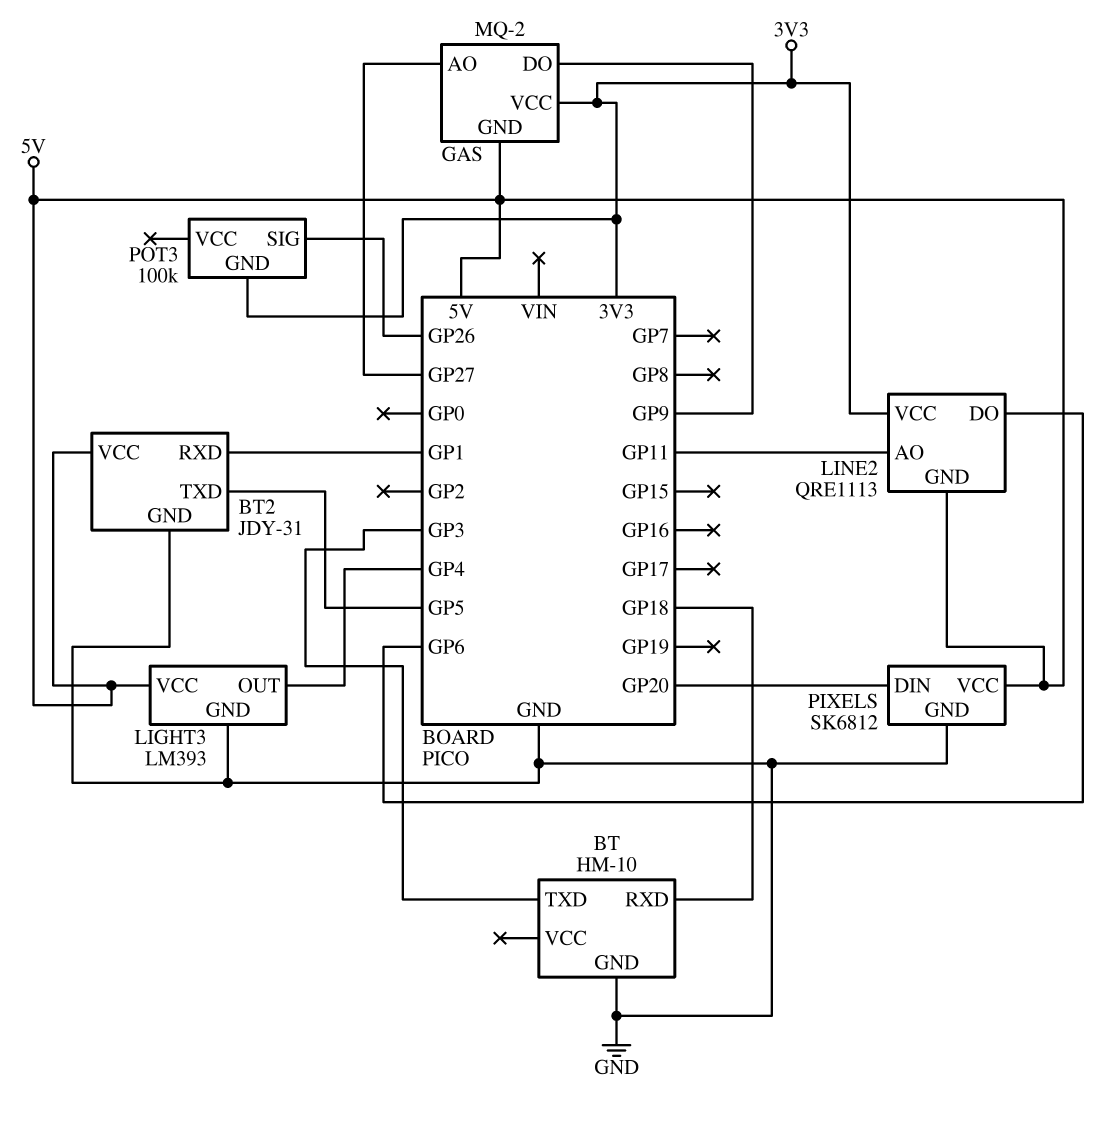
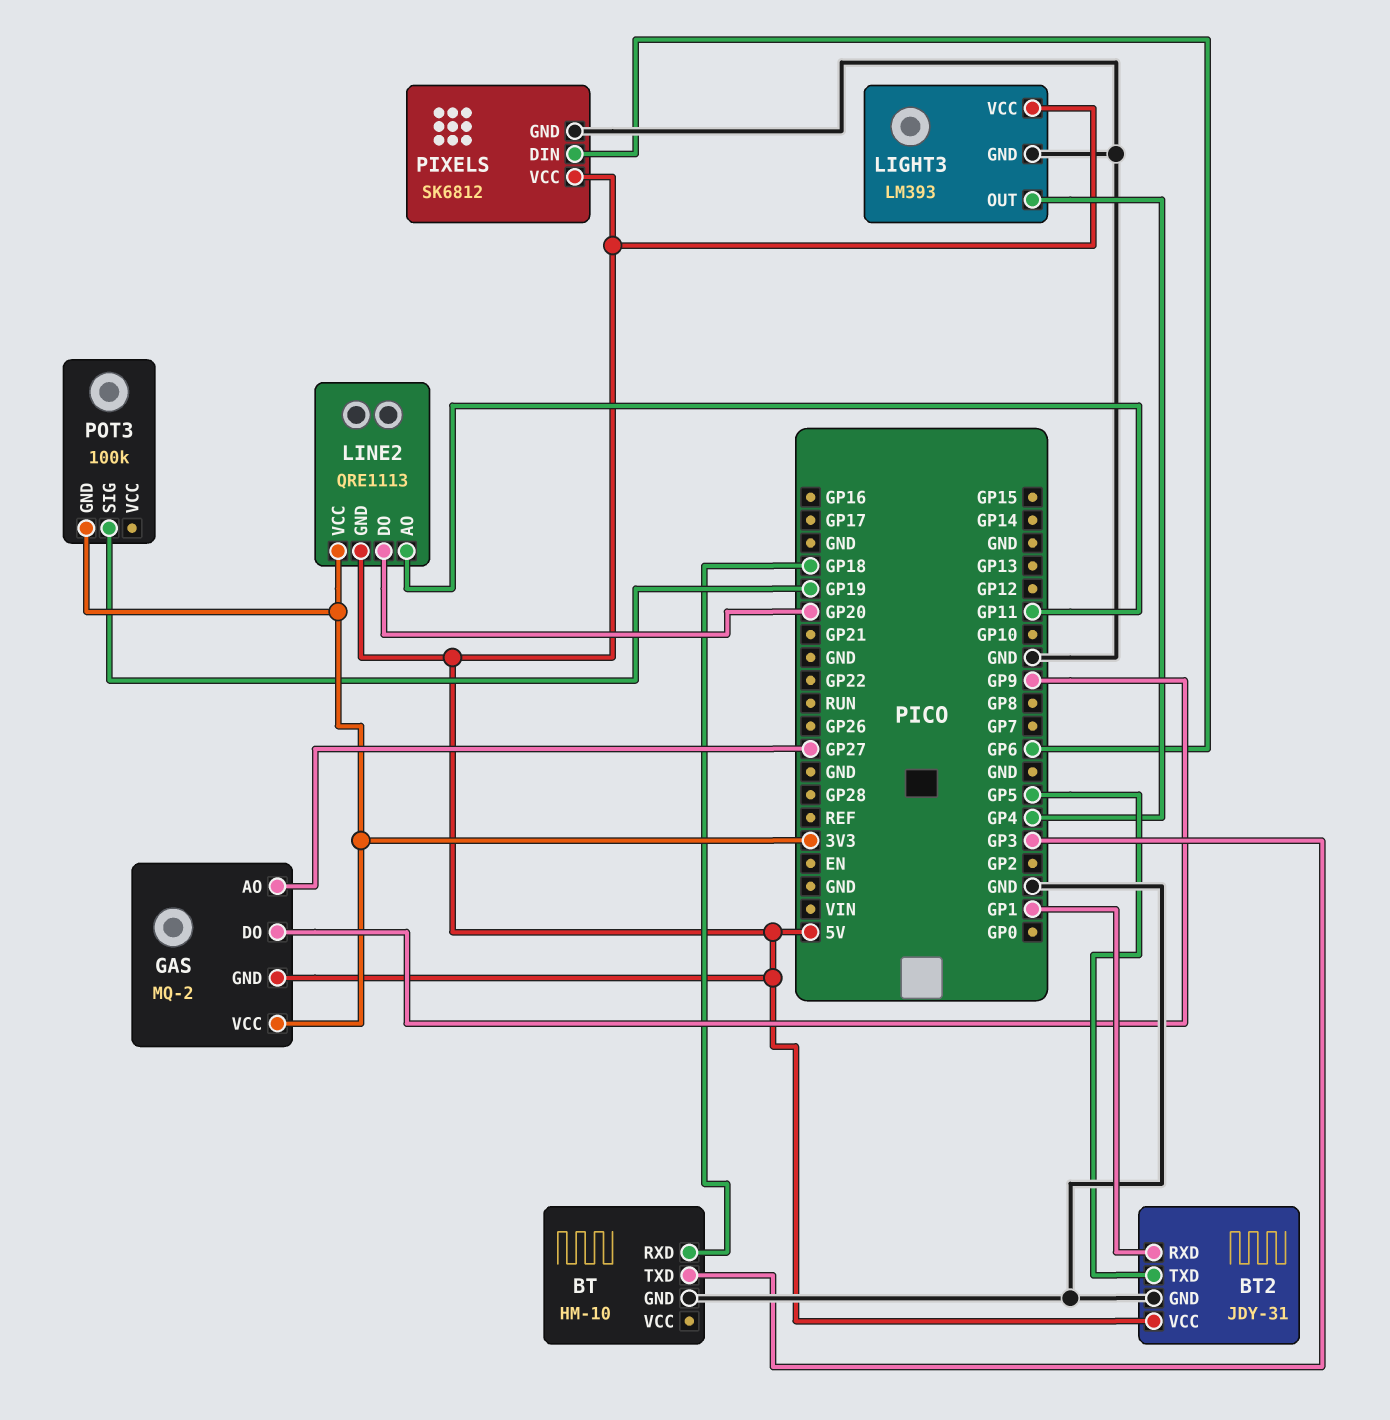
LINE2 pin DO: GP6 -> GP20
PIXELS pin DIN: GP20 -> GP6
POT3 pin SIG: GP26 -> GP19

